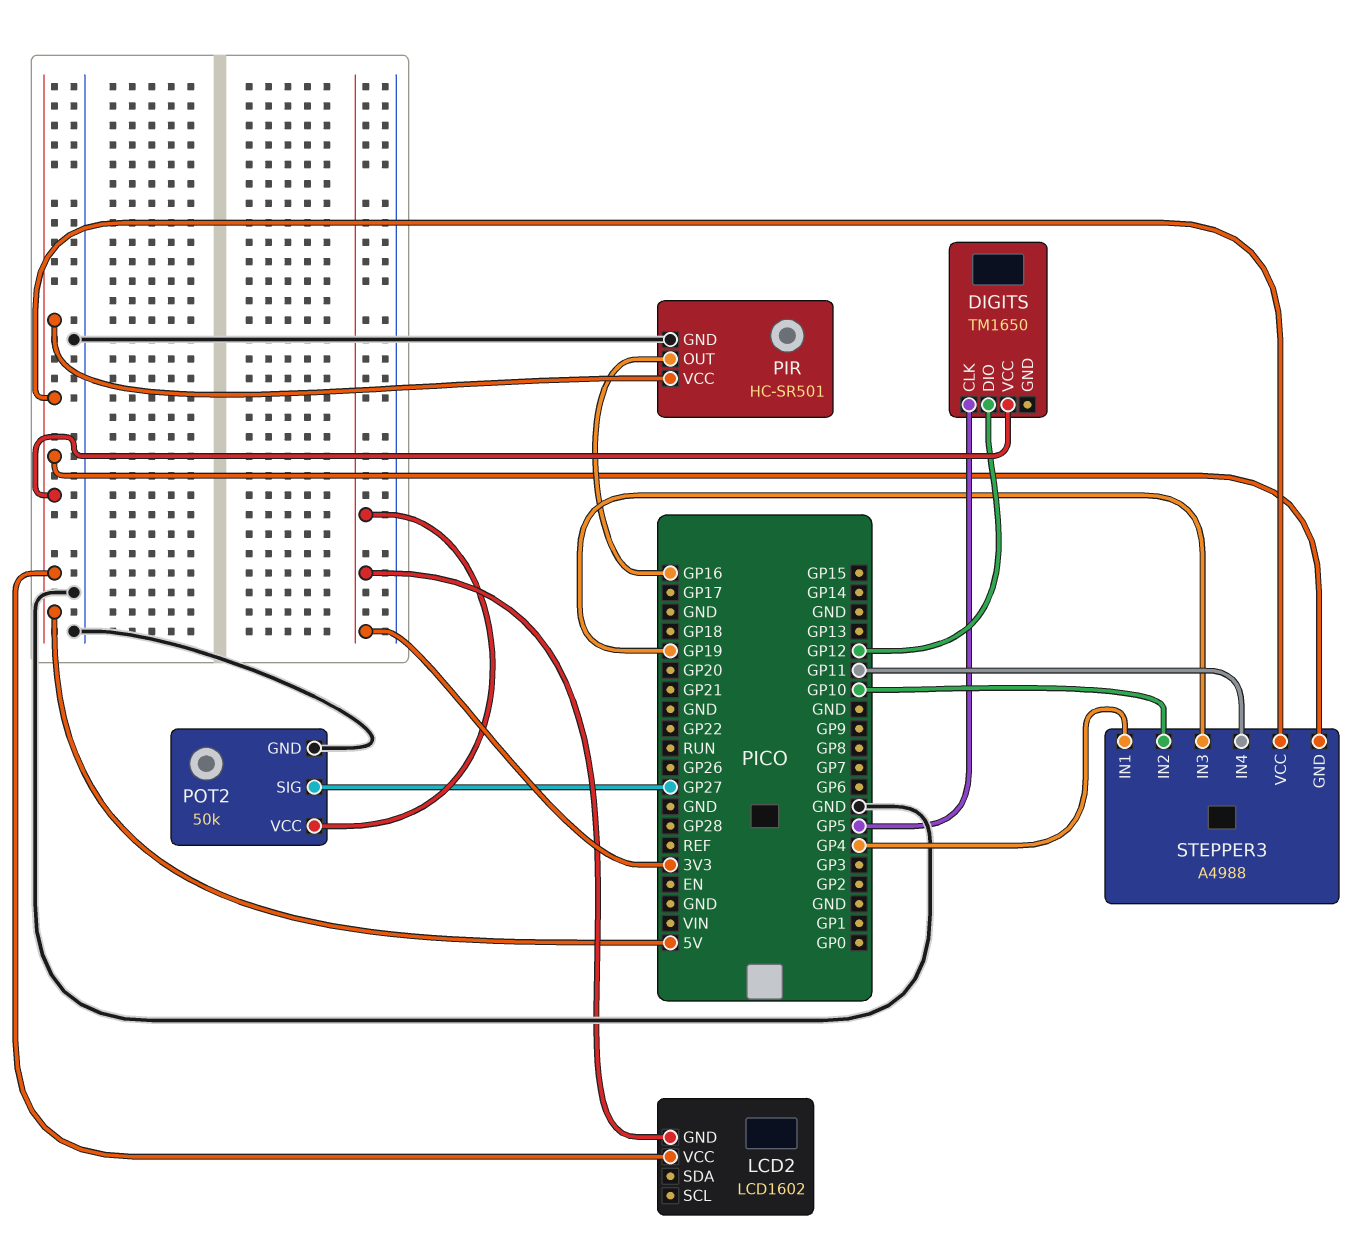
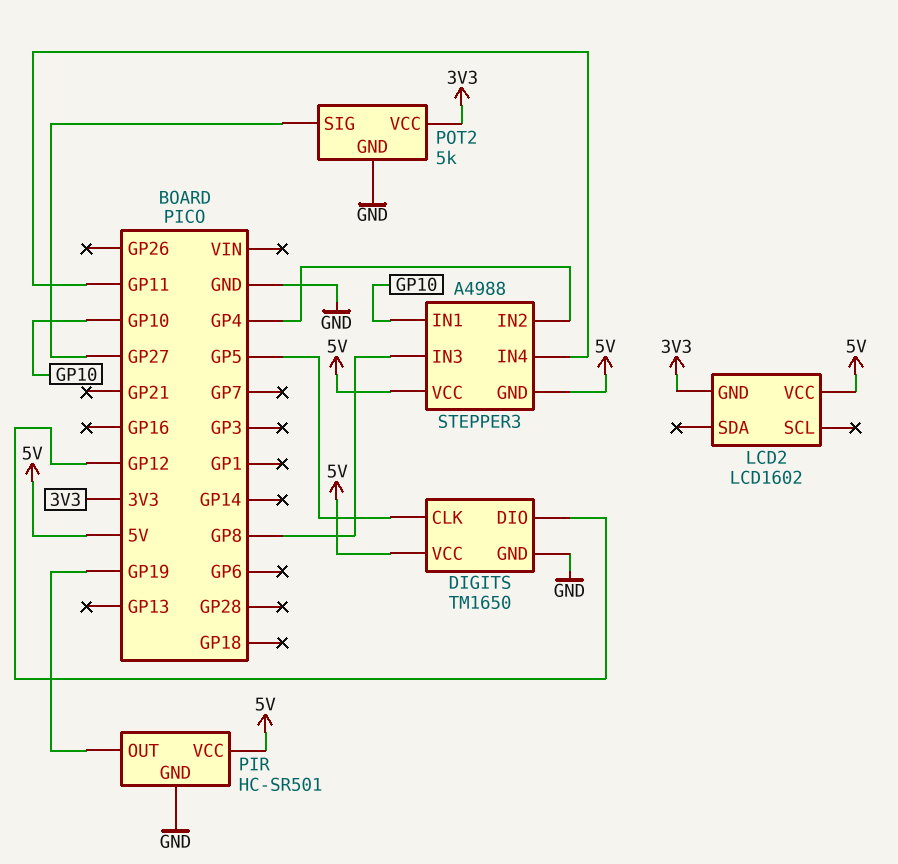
DIGITS pin GND: none -> GND
PIR pin OUT: GP16 -> GP19
POT2: 50k -> 5k
STEPPER3 pin IN1: GP4 -> GP10
STEPPER3 pin IN2: GP10 -> GP4
STEPPER3 pin IN3: GP19 -> GP8

